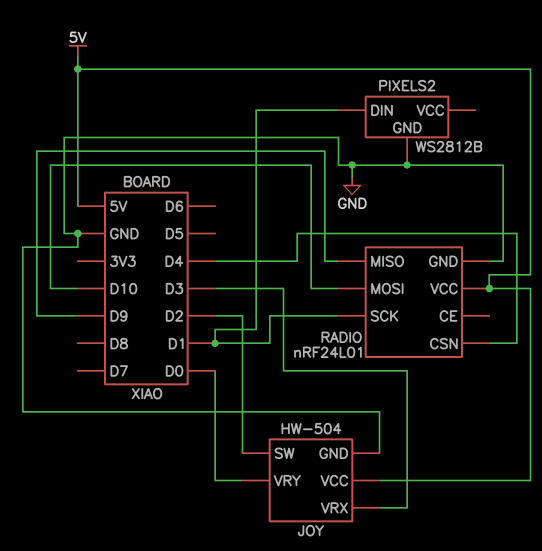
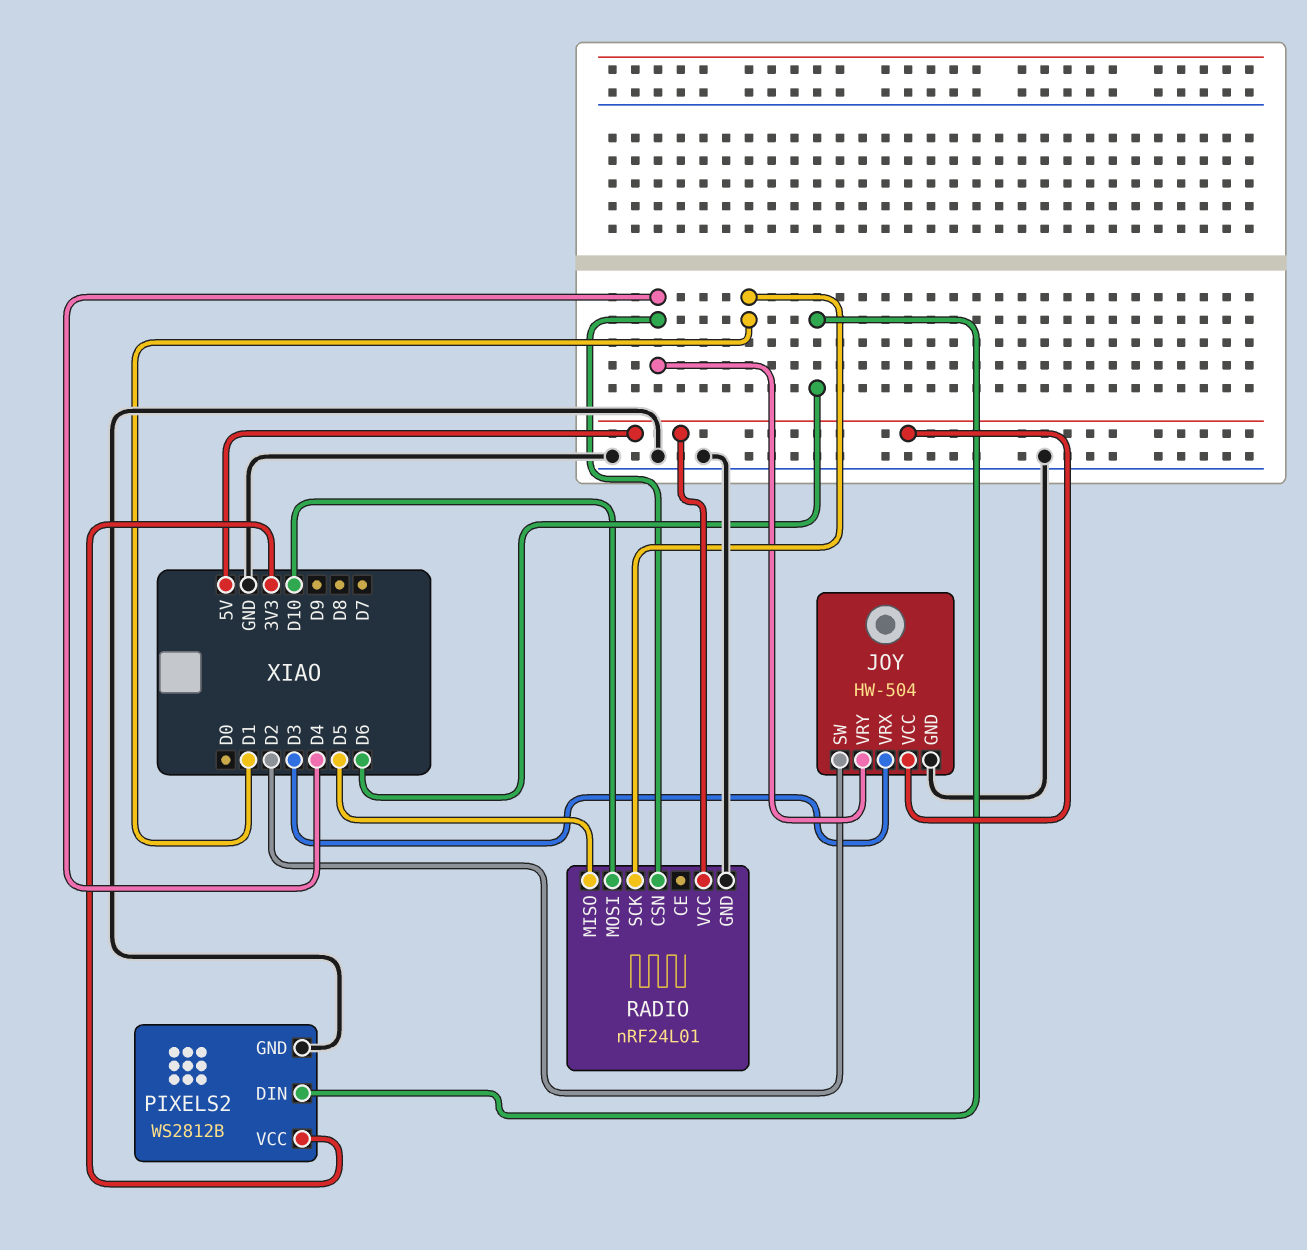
JOY pin VRY: D0 -> D4
PIXELS2 pin DIN: D1 -> D6
PIXELS2 pin VCC: none -> 3V3
RADIO pin MISO: D9 -> D5

